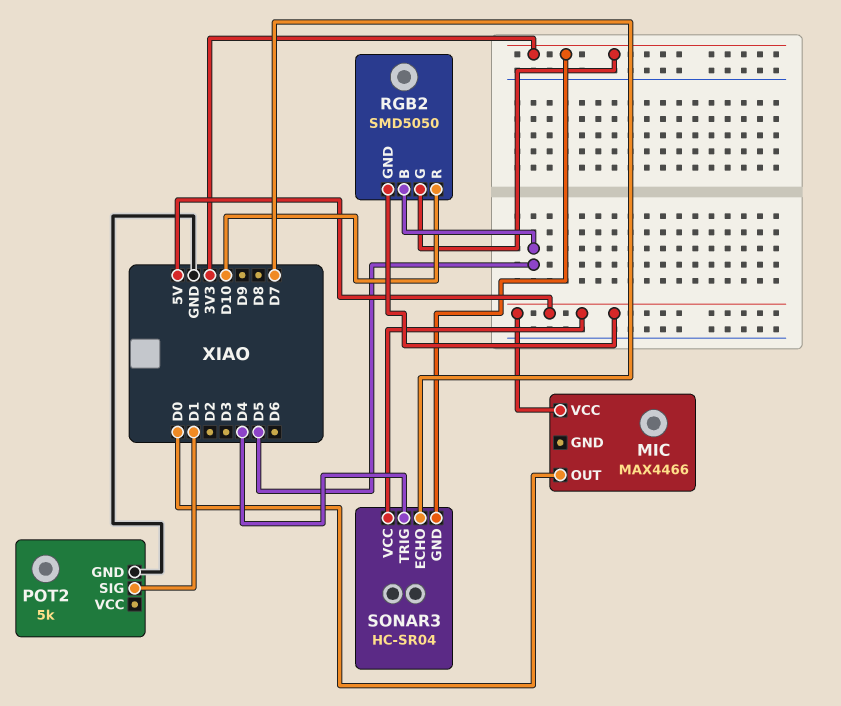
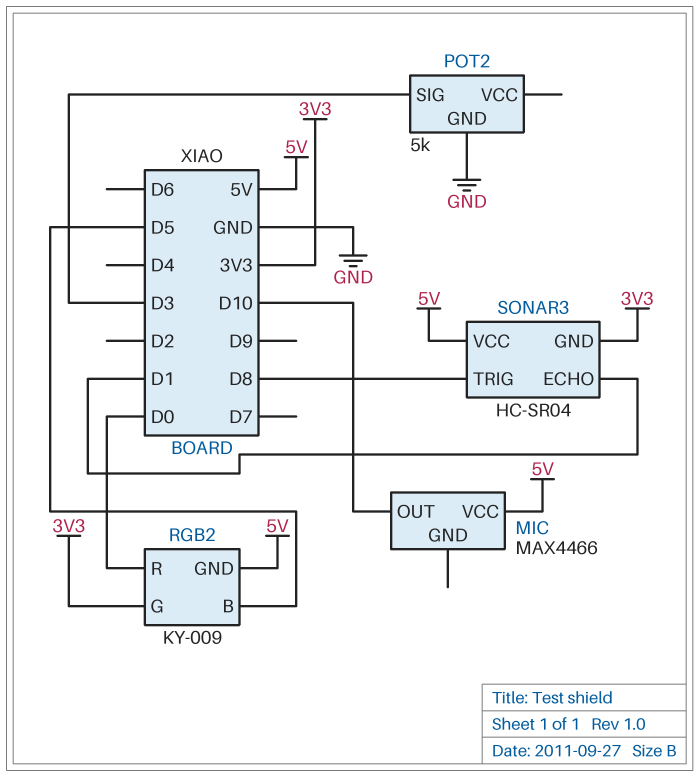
MIC pin OUT: D0 -> D10
POT2 pin SIG: D1 -> D3
RGB2: SMD5050 -> KY-009
RGB2 pin R: D10 -> D0
SONAR3 pin ECHO: D7 -> D1
SONAR3 pin TRIG: D4 -> D8

